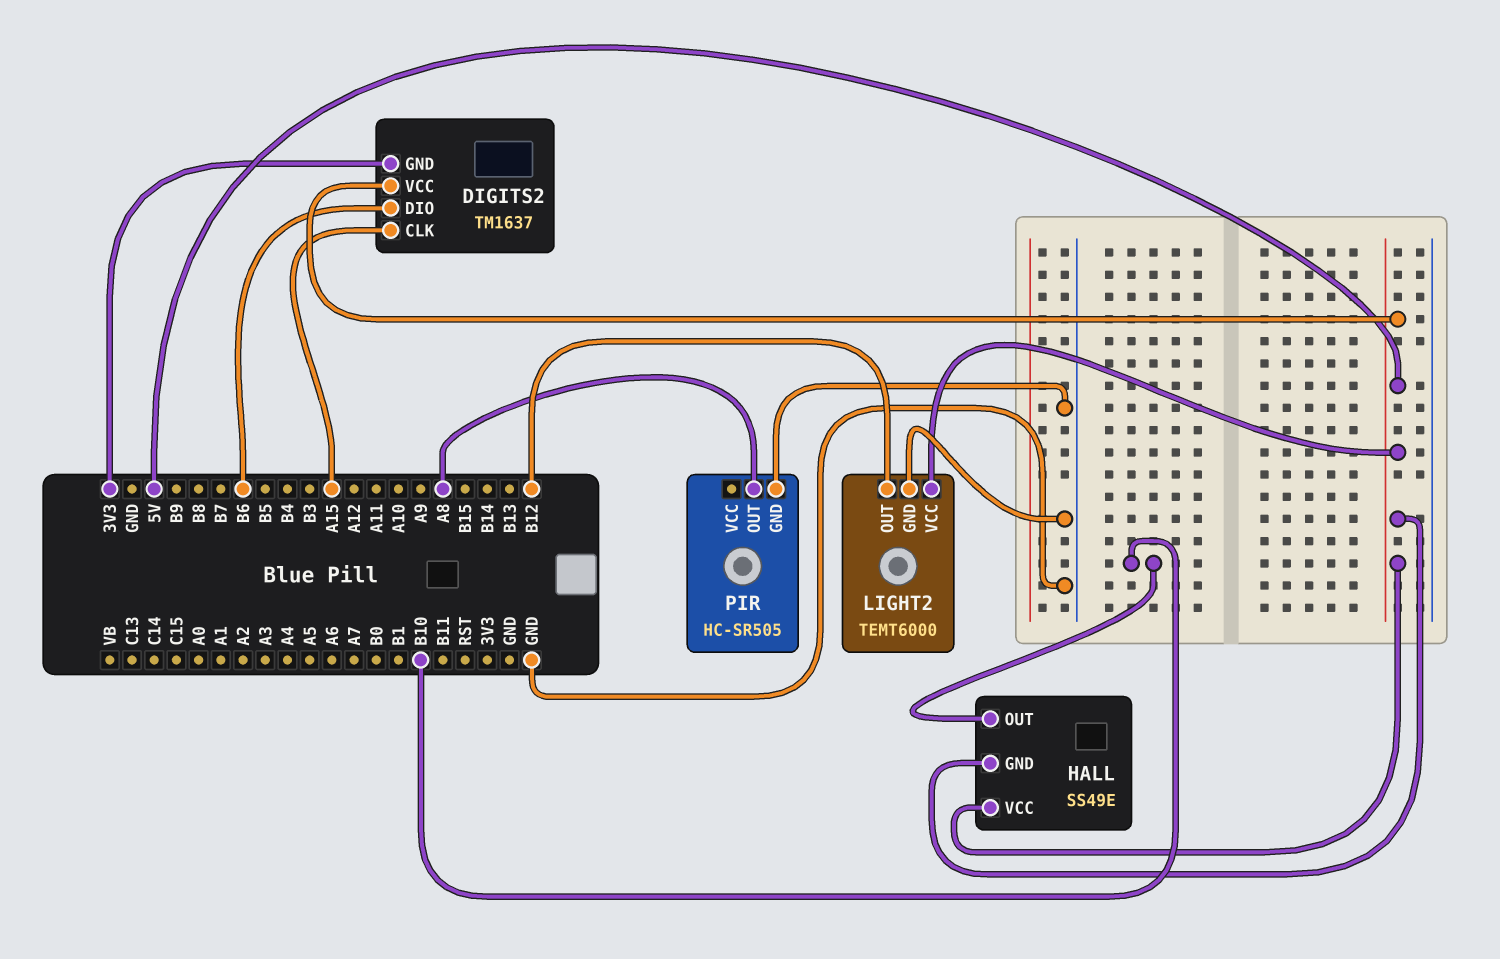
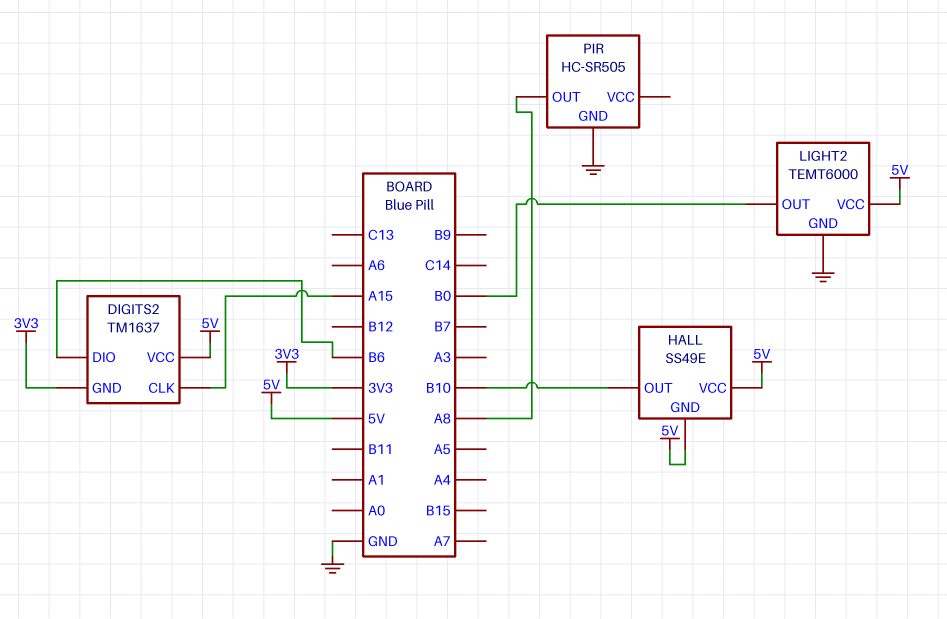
LIGHT2 pin OUT: B12 -> B0

